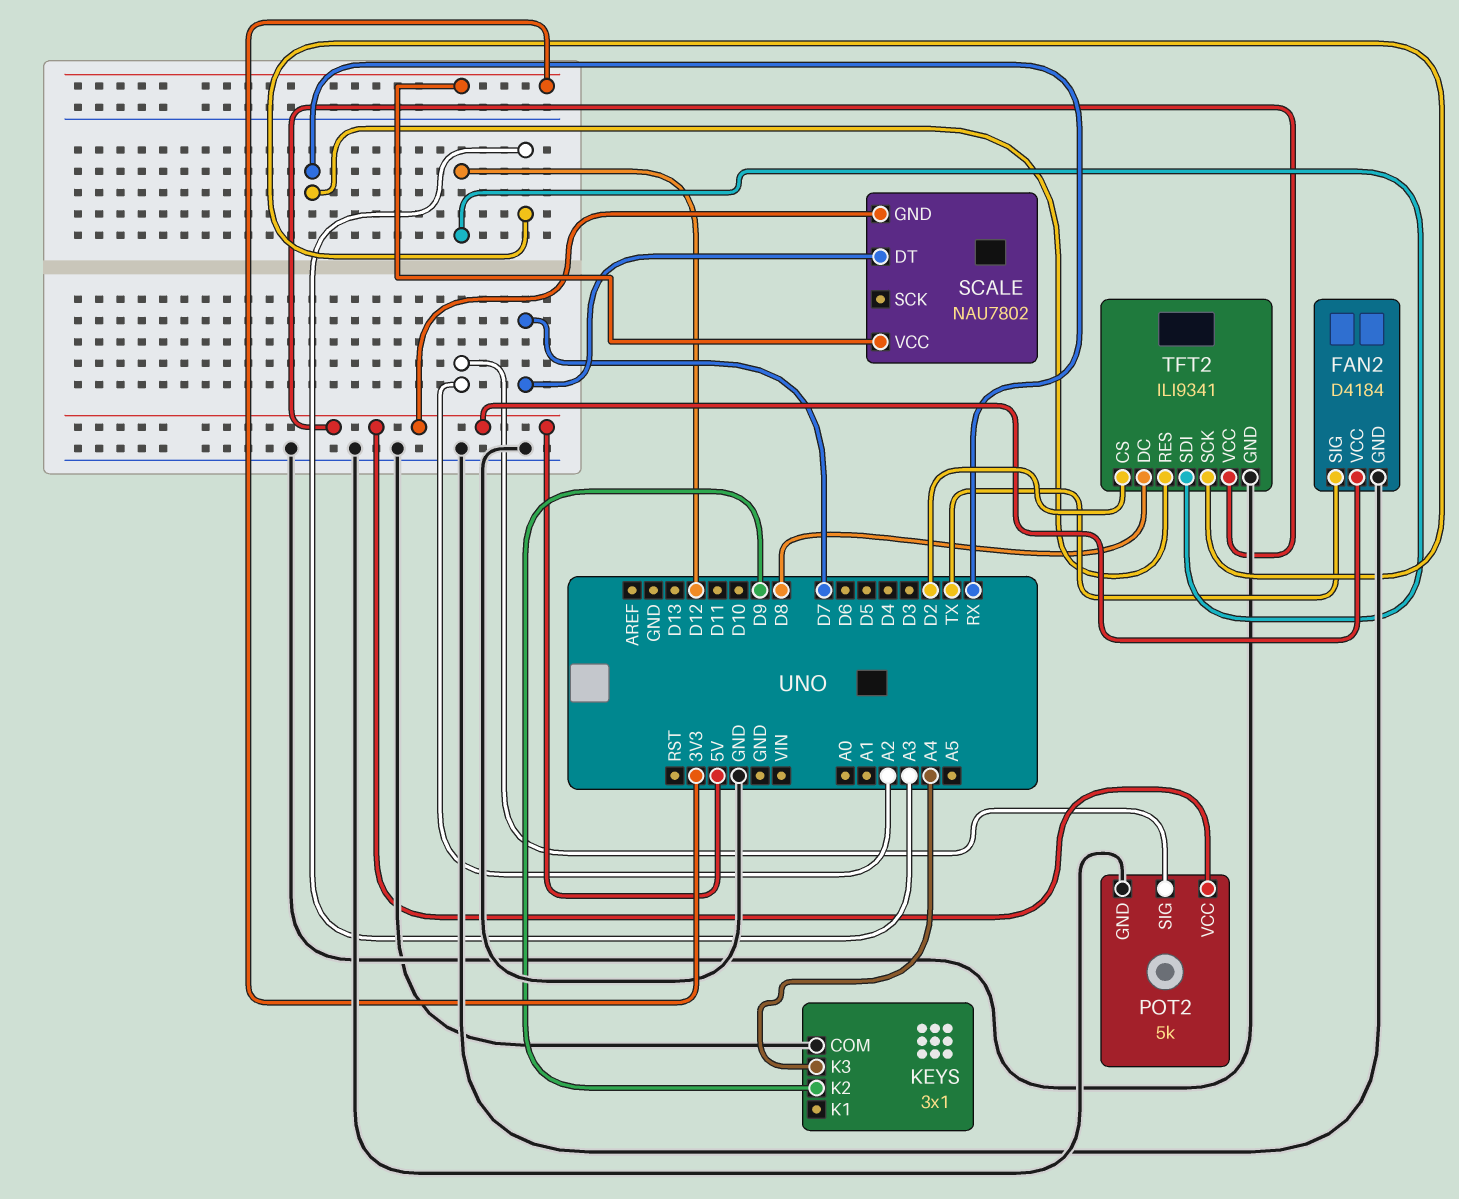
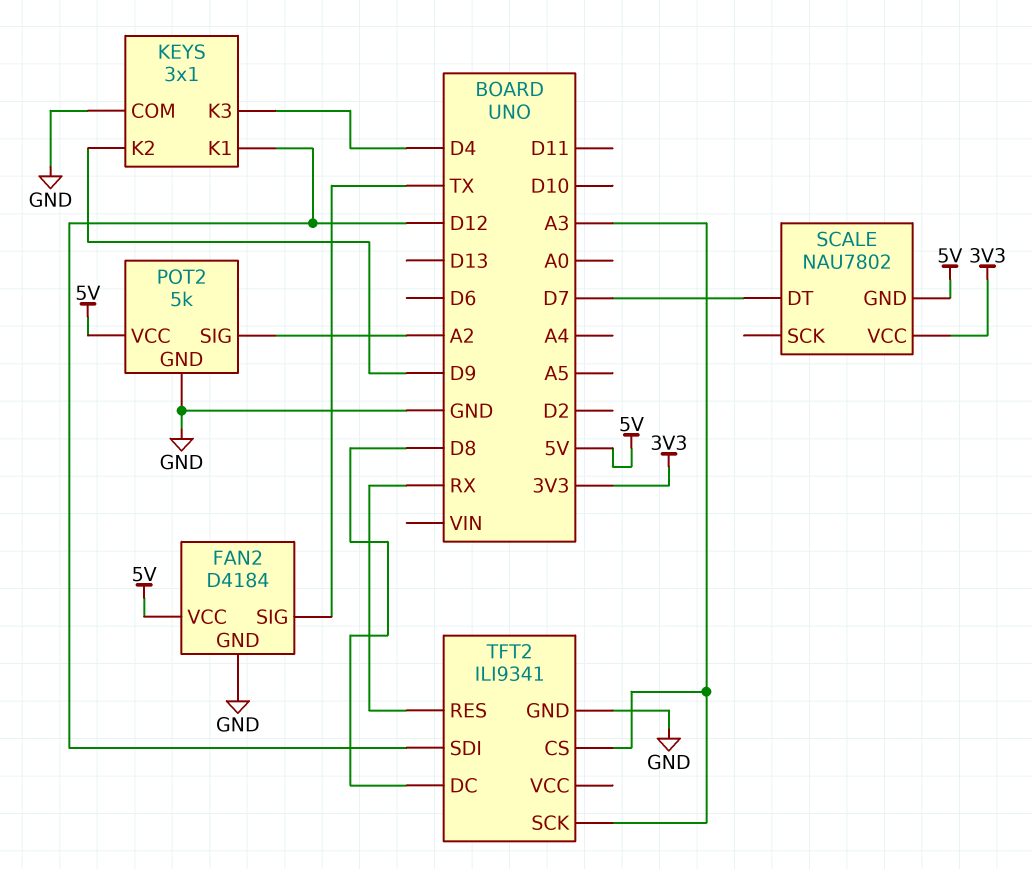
KEYS pin K1: none -> D12
KEYS pin K3: A4 -> D4
TFT2 pin CS: D2 -> A3
TFT2 pin VCC: 5V -> none

